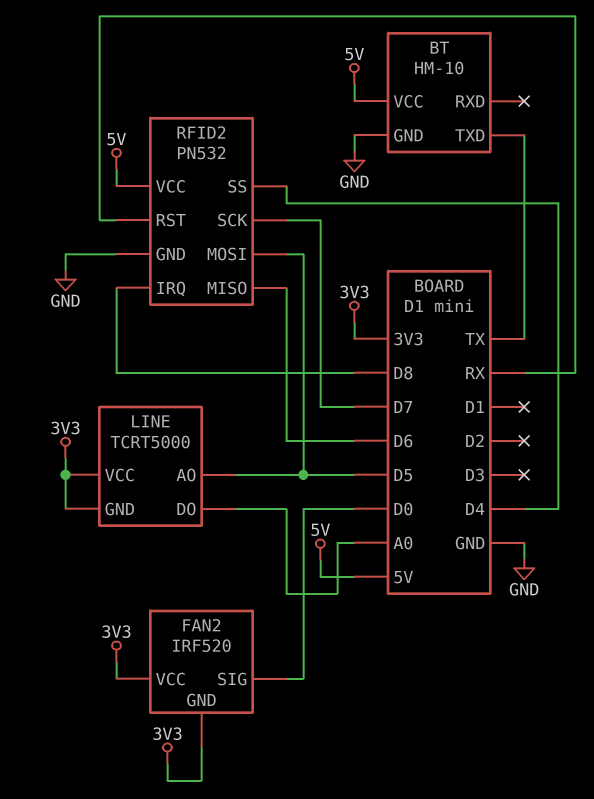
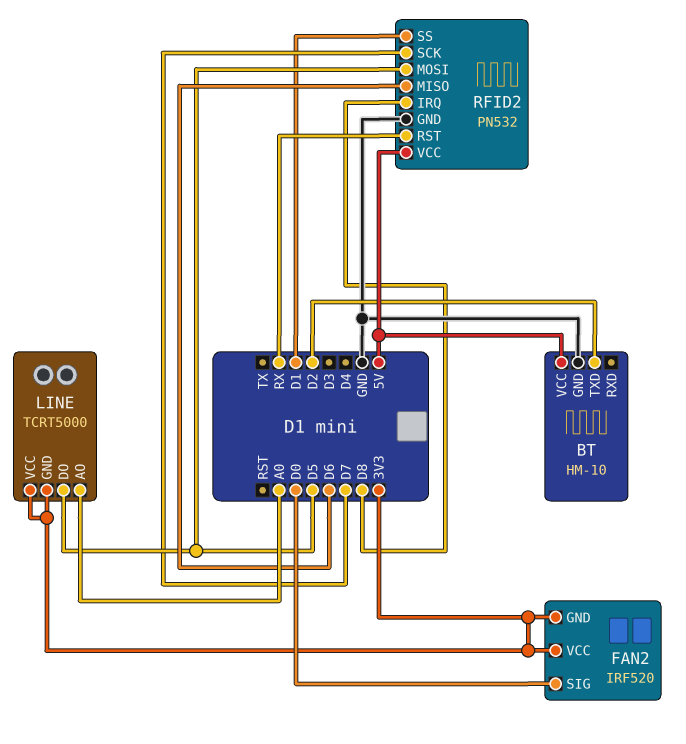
BT pin TXD: TX -> D2
LINE pin AO: D5 -> A0
LINE pin DO: A0 -> D5
RFID2 pin SS: D4 -> D1

